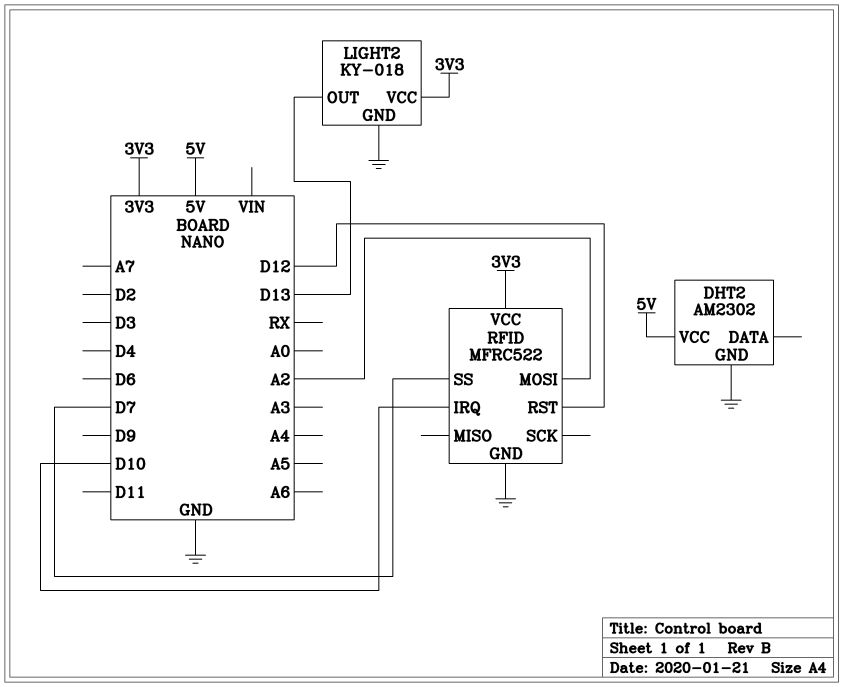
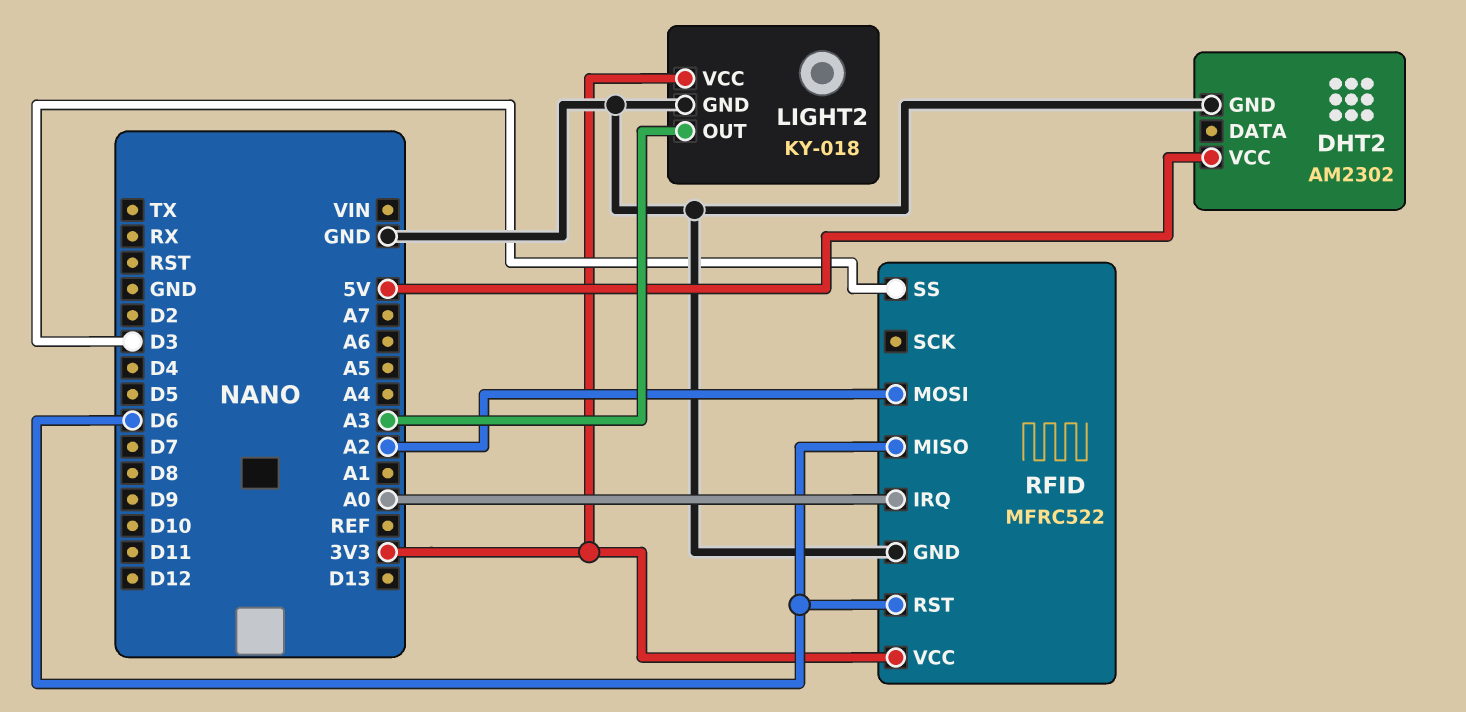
LIGHT2 pin OUT: D13 -> A3
RFID pin IRQ: D10 -> A0
RFID pin MISO: none -> D6
RFID pin RST: D12 -> D6
RFID pin SS: D7 -> D3

